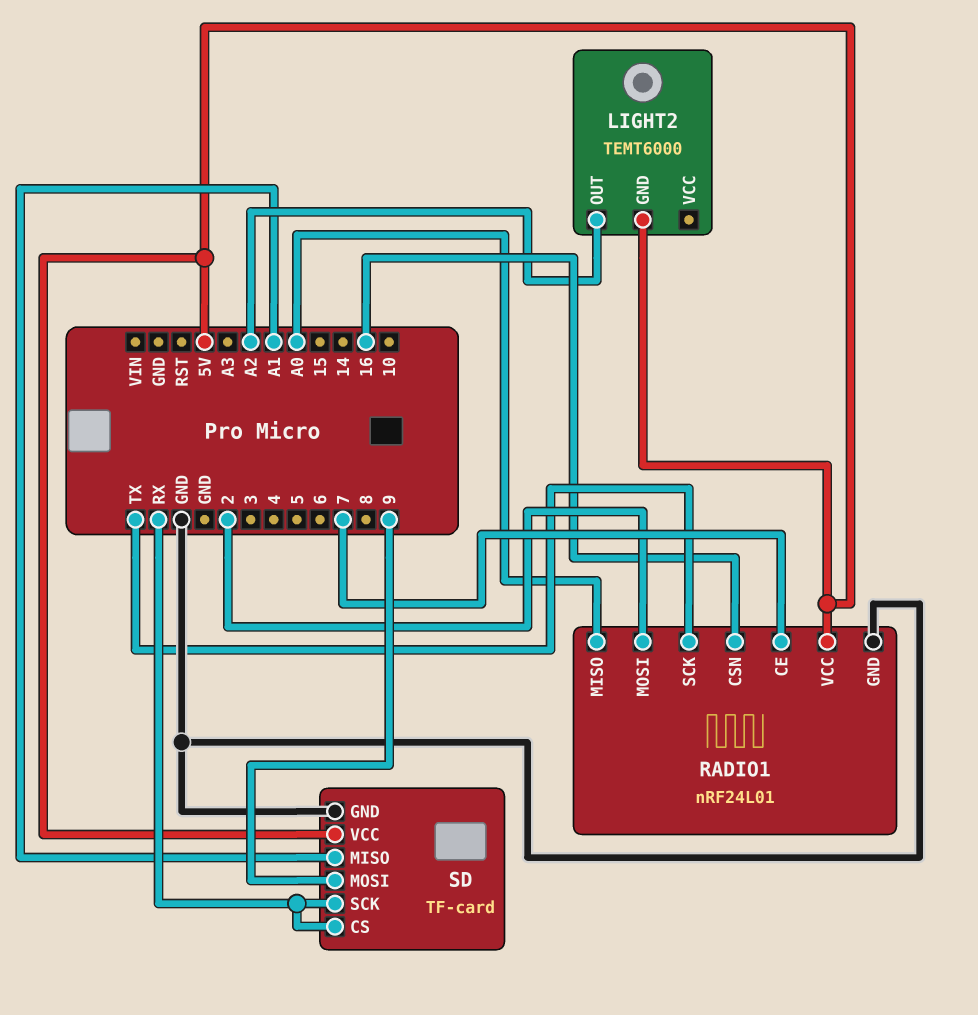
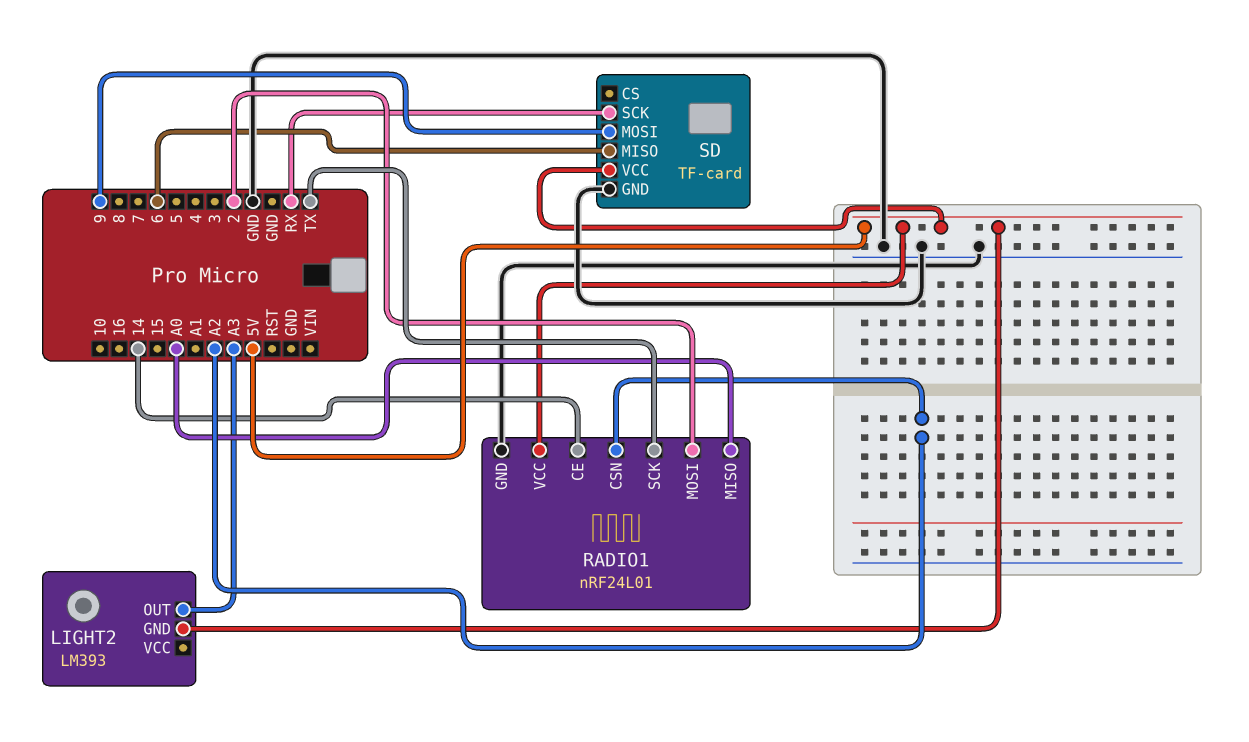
LIGHT2: TEMT6000 -> LM393
LIGHT2 pin OUT: A2 -> A3
RADIO1 pin CE: 7 -> 14
RADIO1 pin CSN: 16 -> A2
SD pin CS: RX -> none
SD pin MISO: A1 -> 6

